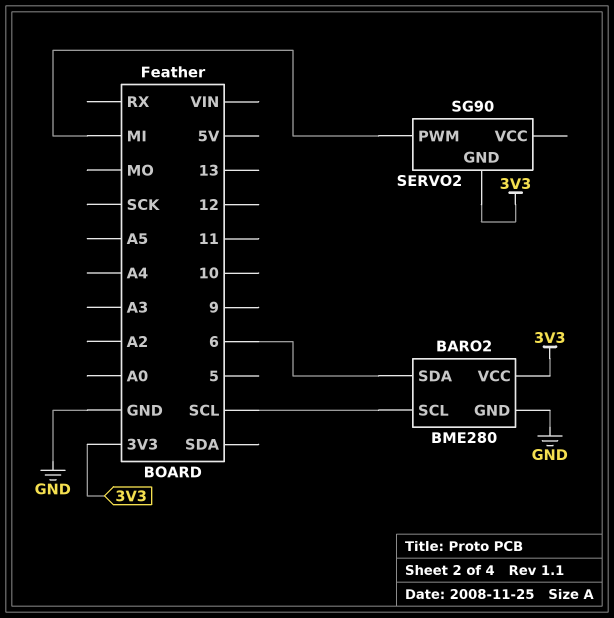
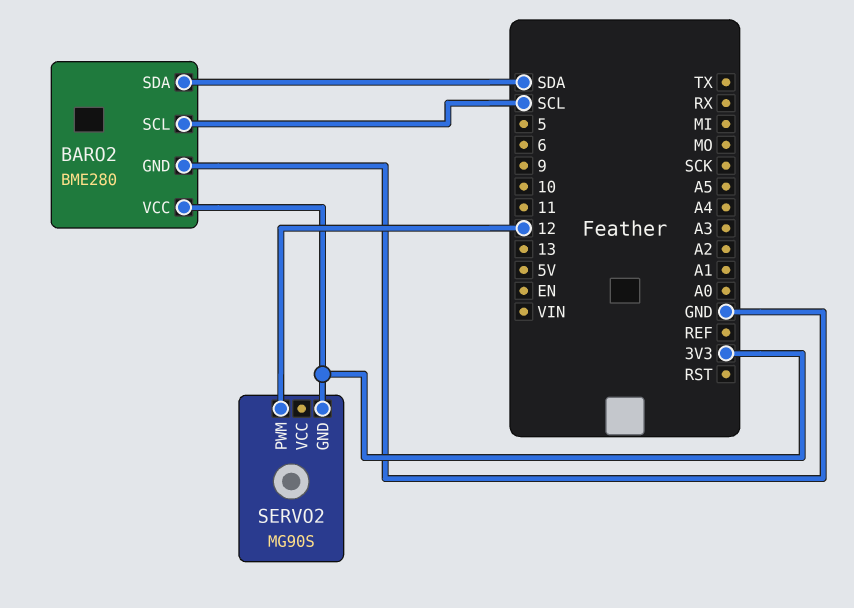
BARO2 pin SDA: 6 -> SDA
SERVO2: SG90 -> MG90S
SERVO2 pin PWM: MI -> 12

